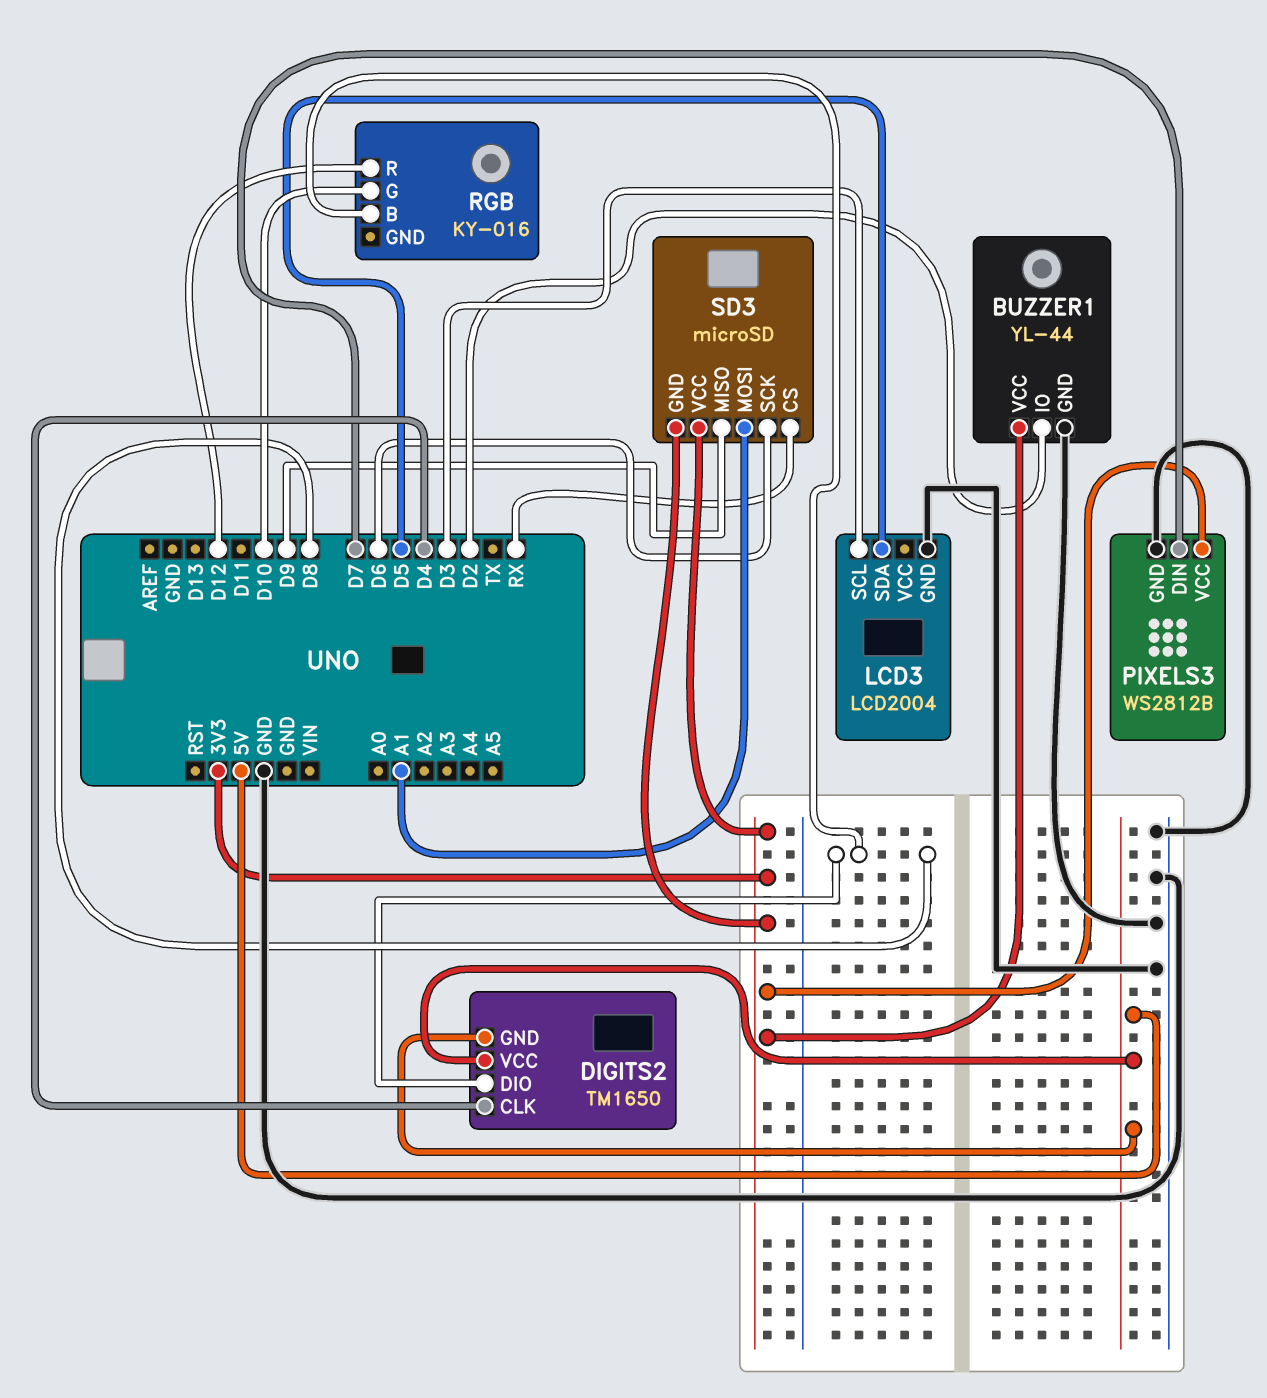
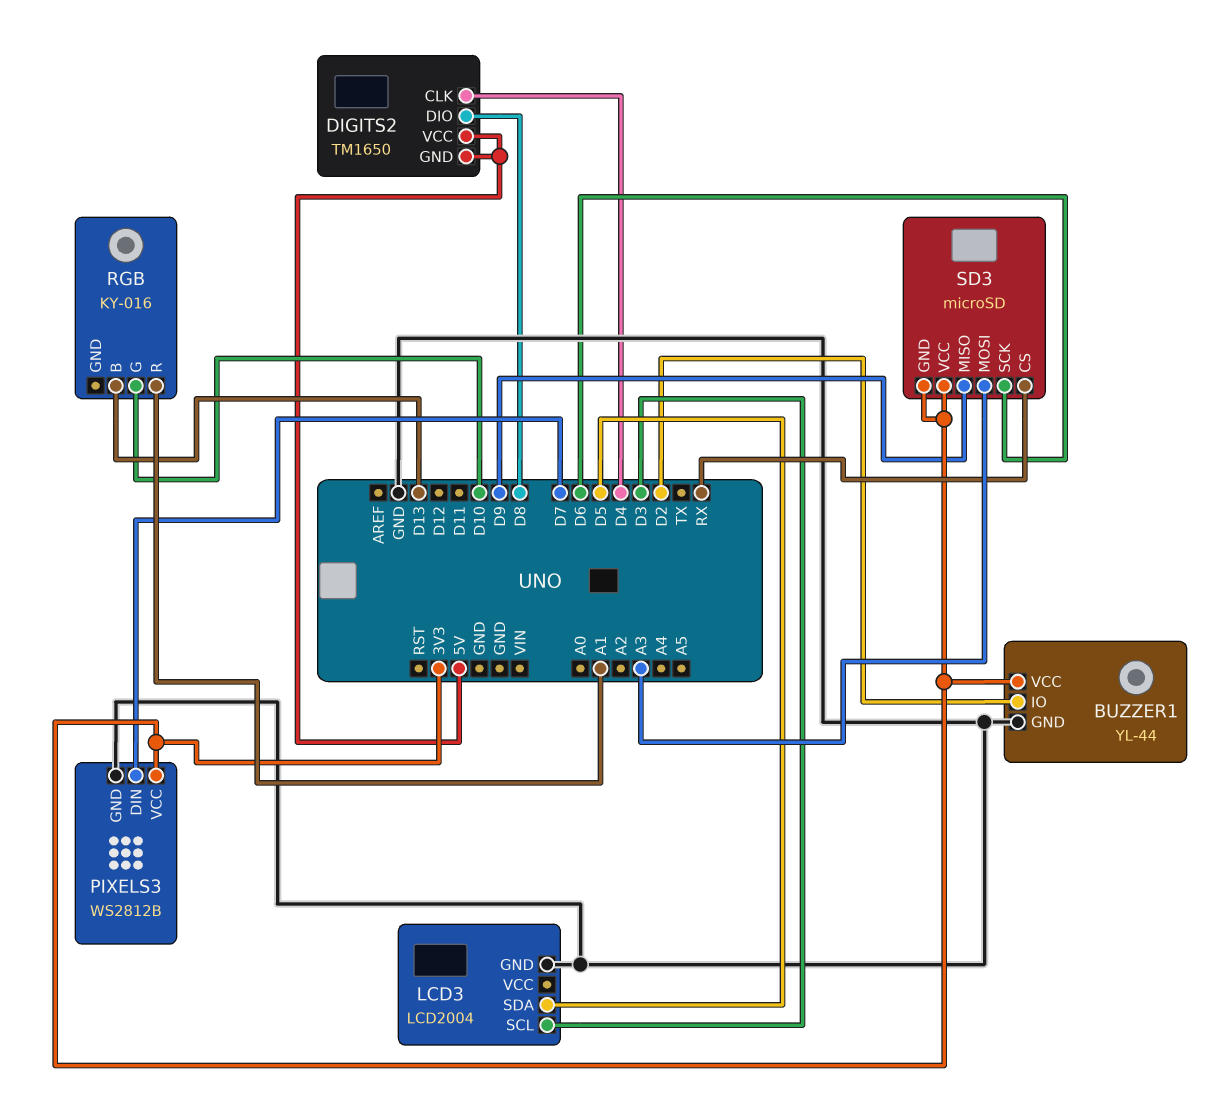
RGB pin B: D8 -> D13
RGB pin R: D12 -> A1
SD3 pin MOSI: A1 -> A3

